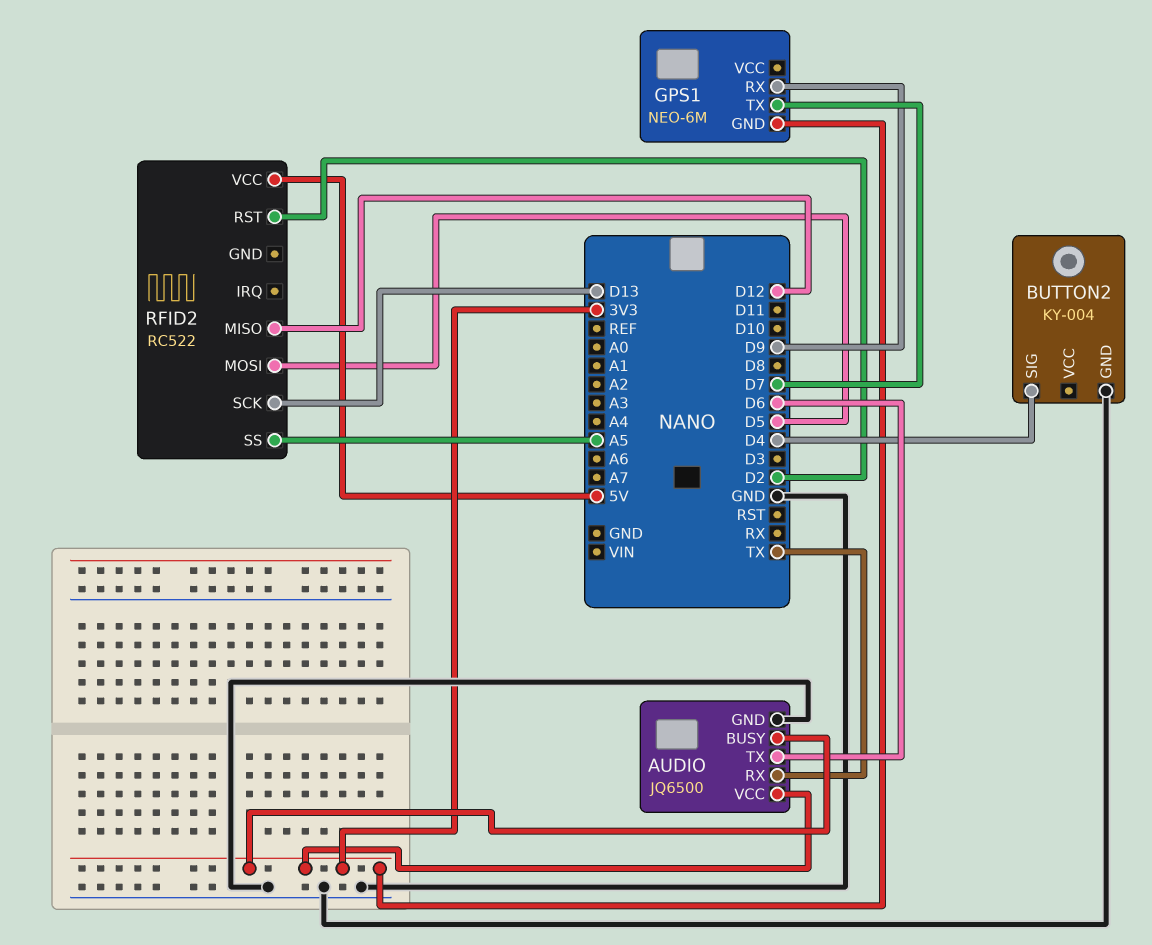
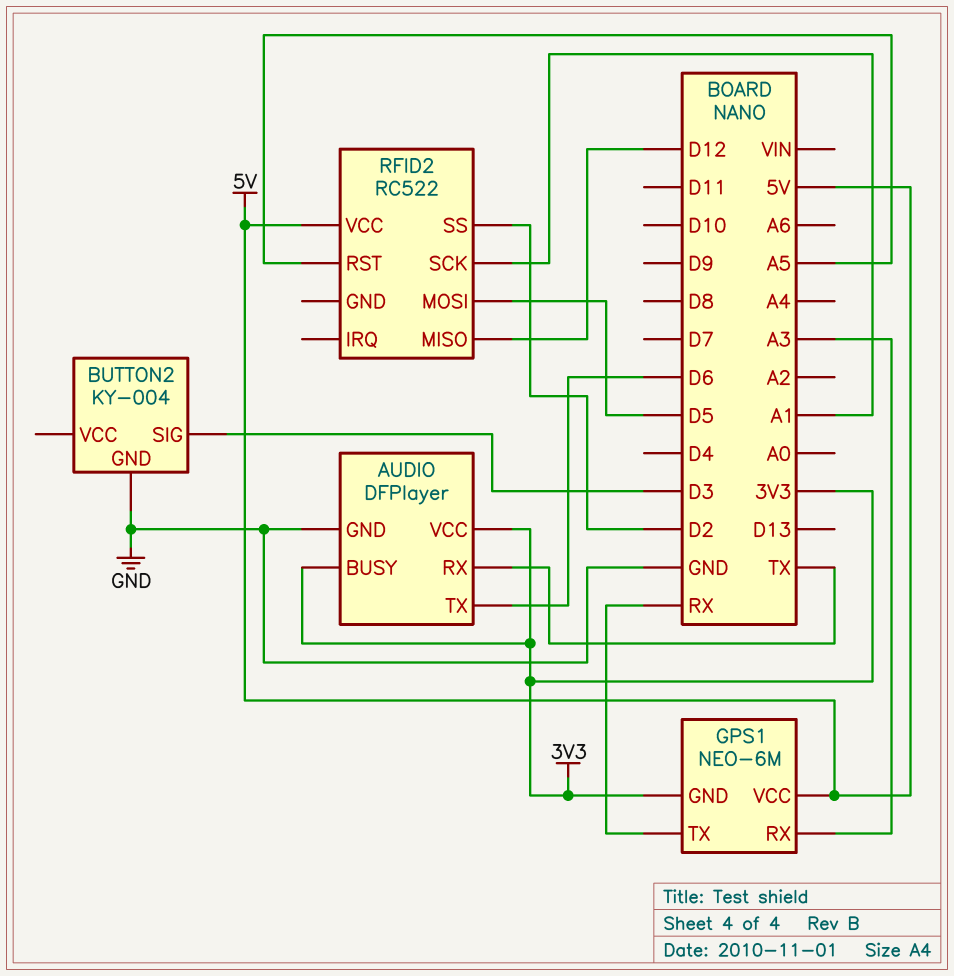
AUDIO: JQ6500 -> DFPlayer
BUTTON2 pin SIG: D4 -> D3
GPS1 pin RX: D9 -> A3
GPS1 pin TX: D7 -> RX
GPS1 pin VCC: none -> 5V
RFID2 pin RST: D2 -> A5
RFID2 pin SCK: D13 -> A1
RFID2 pin SS: A5 -> D2

